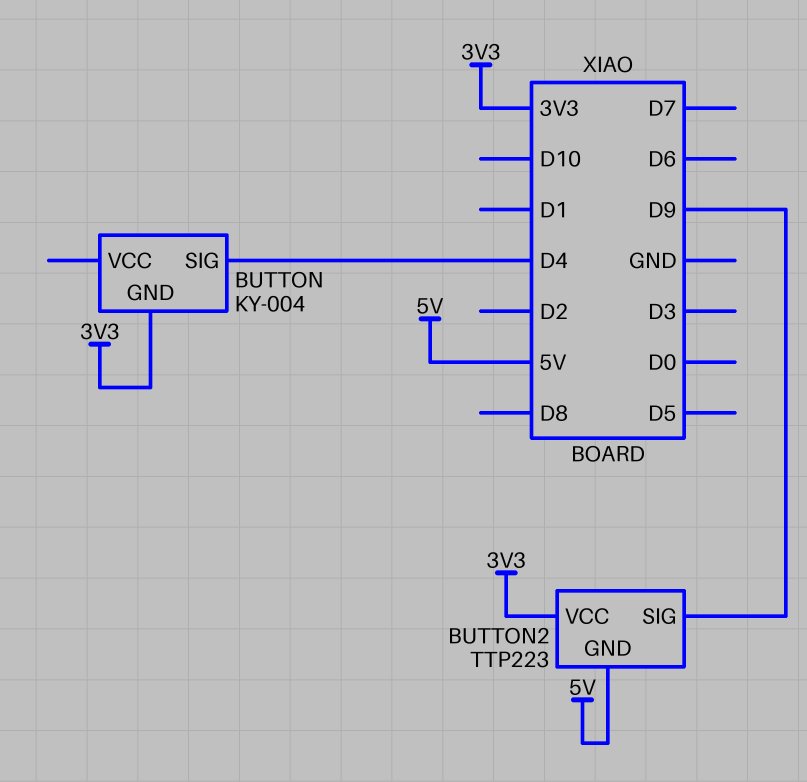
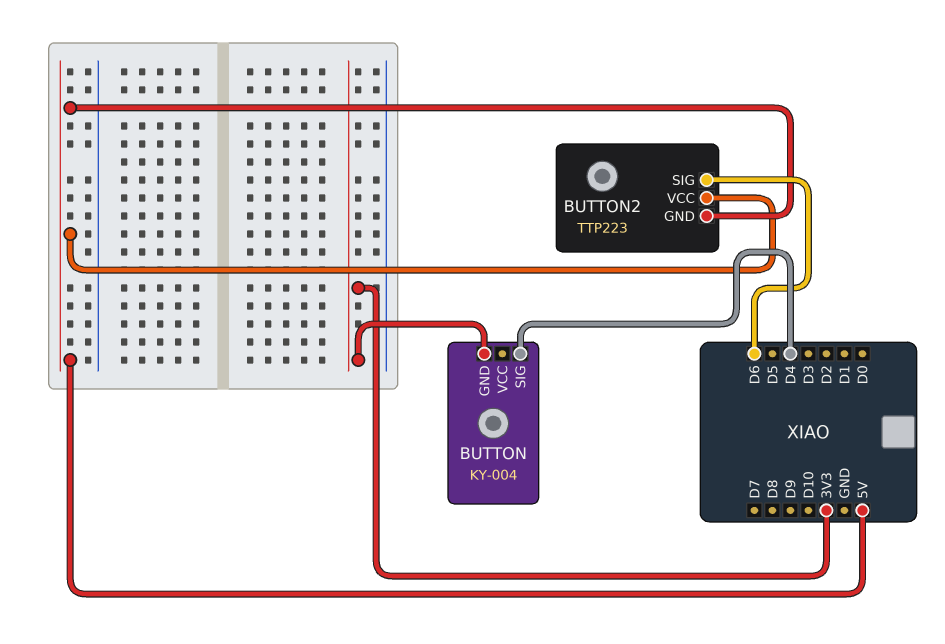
BUTTON2 pin SIG: D9 -> D6
BUTTON2 pin VCC: 3V3 -> 5V

